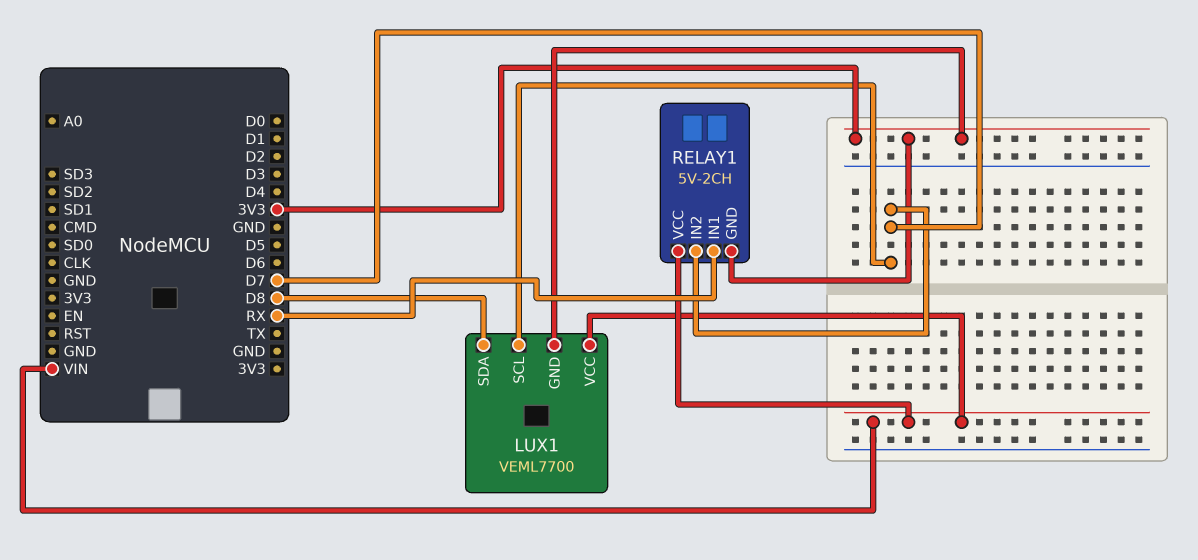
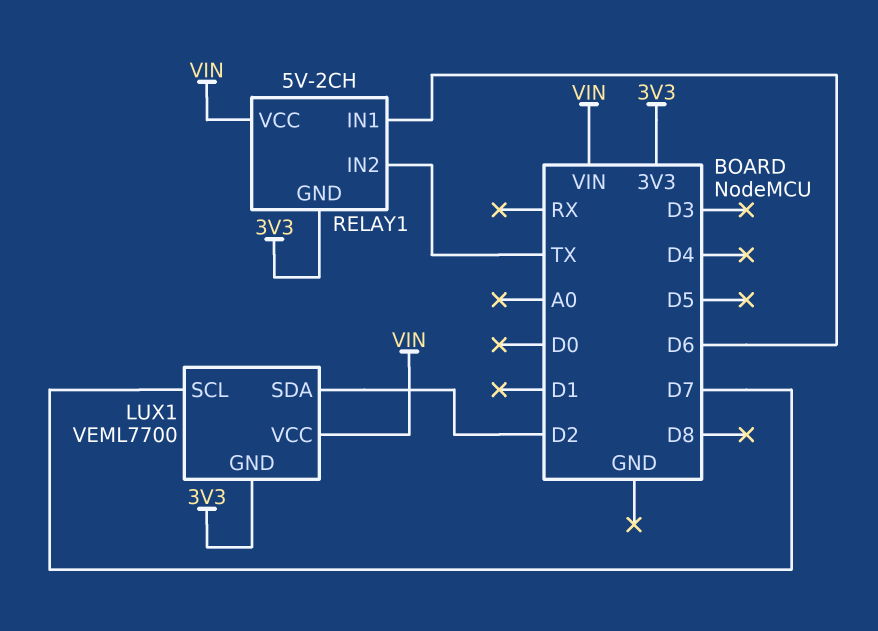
LUX1 pin SDA: D8 -> D2
RELAY1 pin IN1: RX -> D6
RELAY1 pin IN2: D7 -> TX

